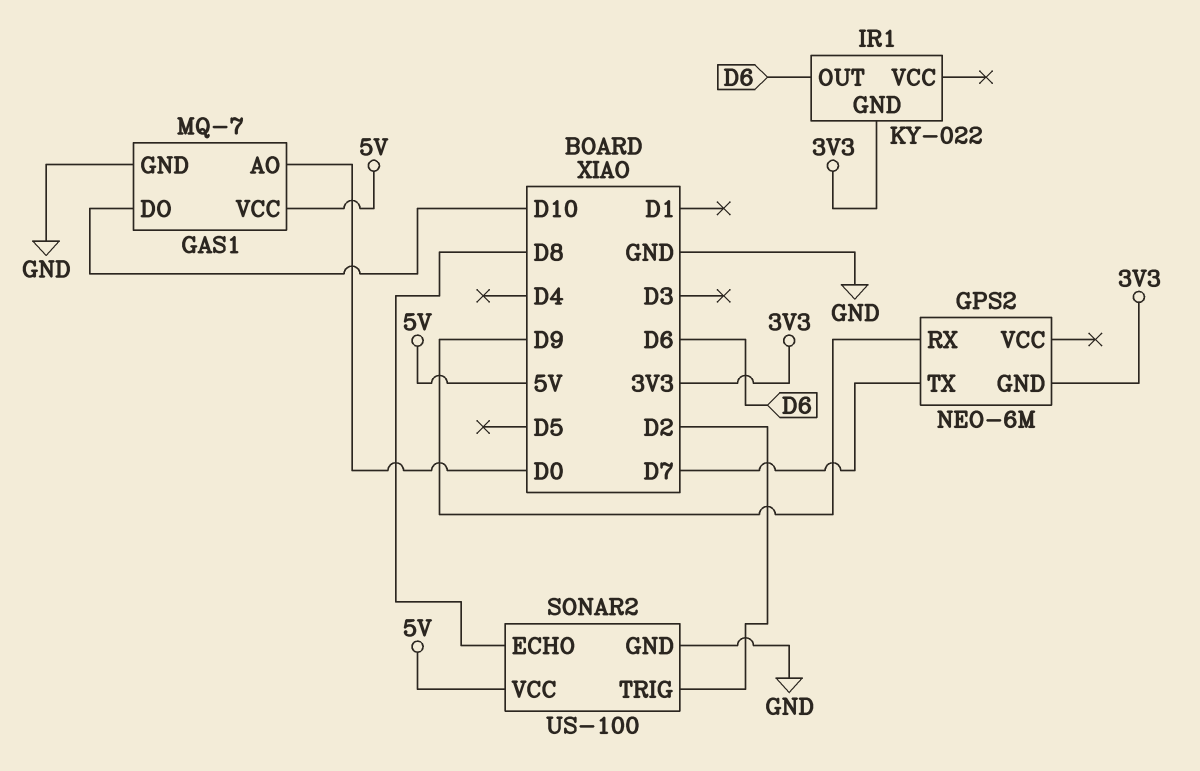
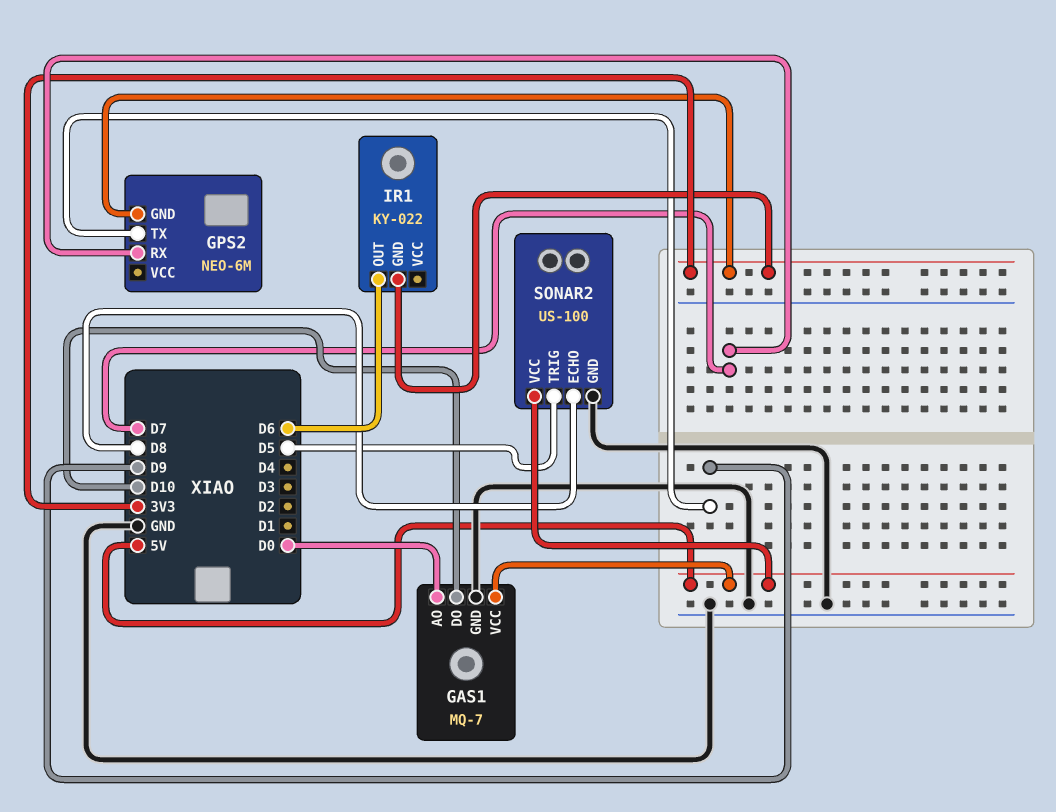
GPS2 pin RX: D9 -> D7
GPS2 pin TX: D7 -> D9
SONAR2 pin TRIG: D2 -> D5

